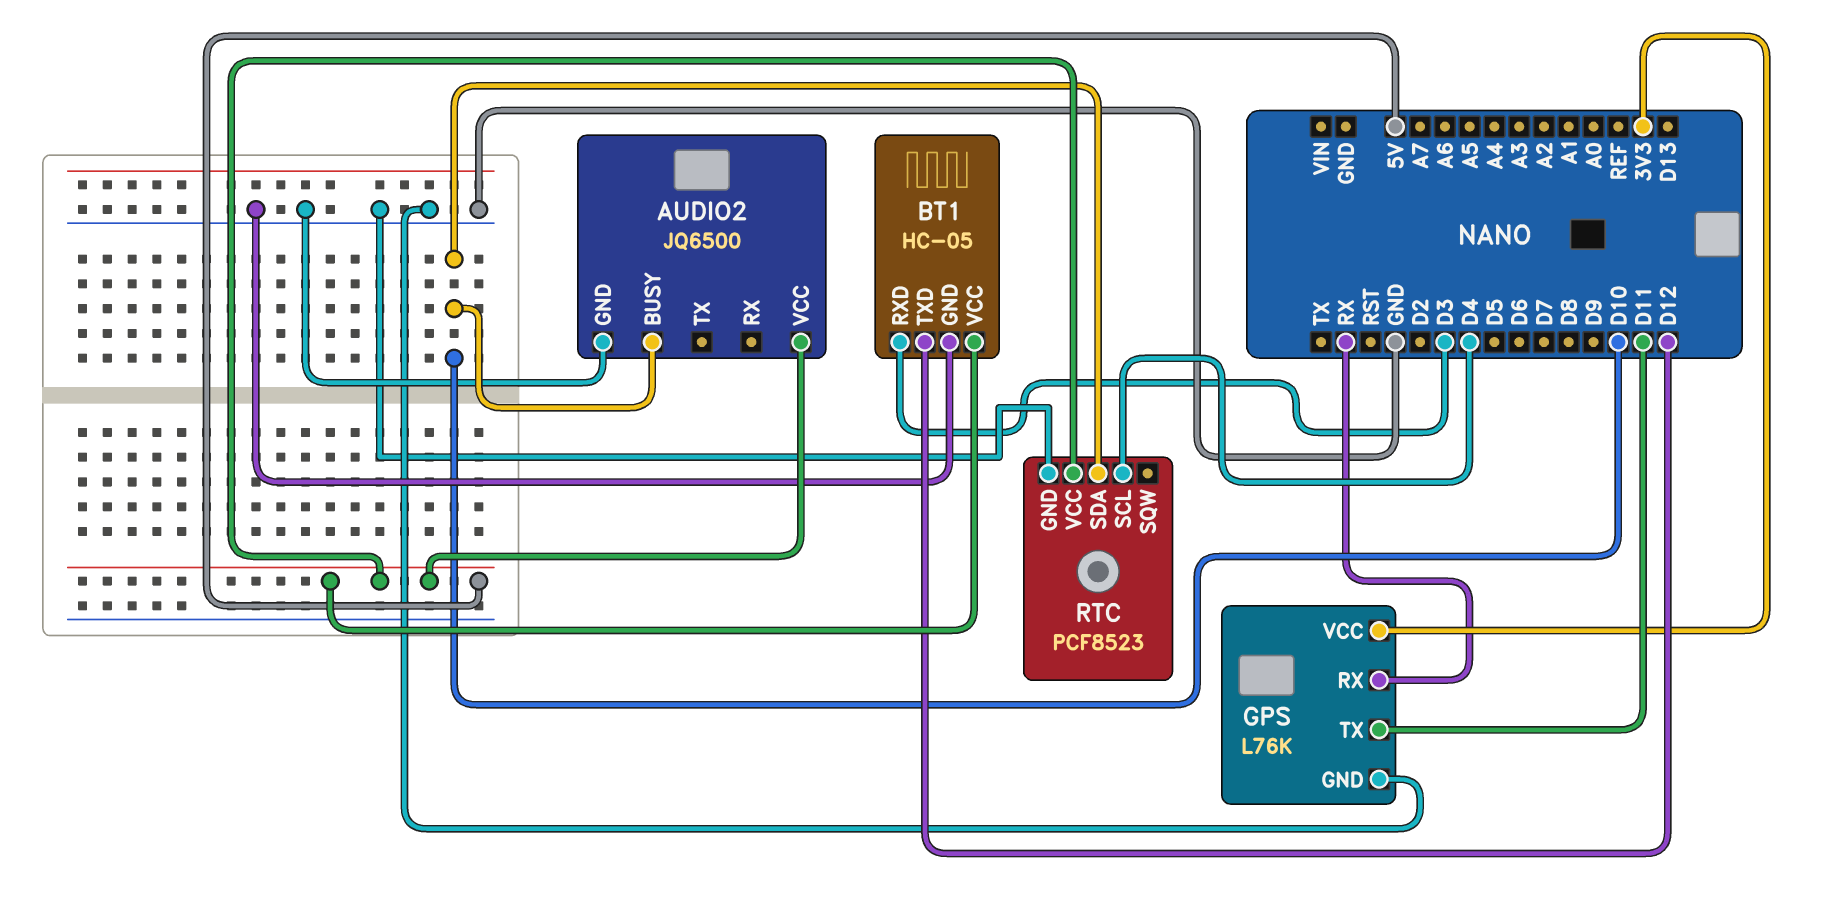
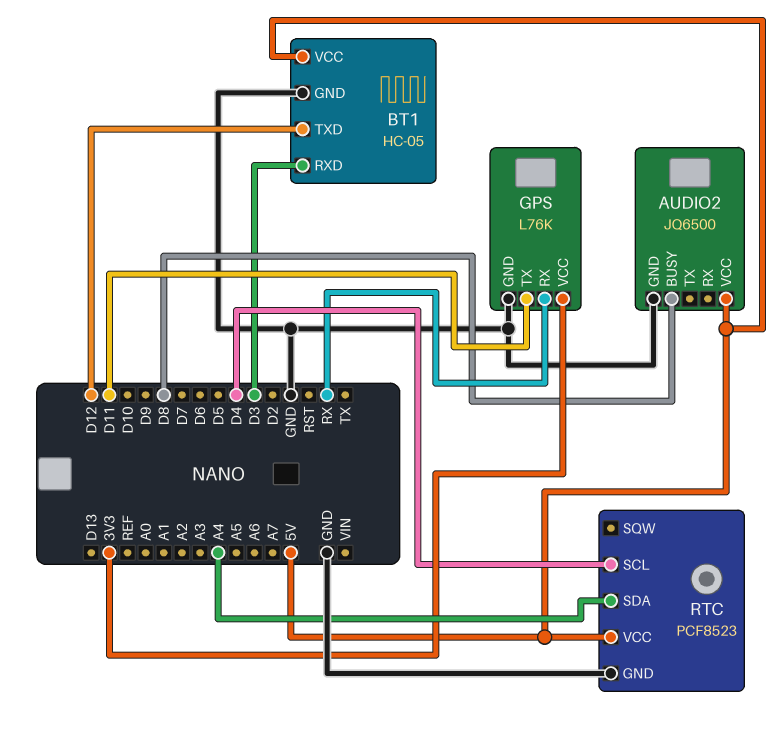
AUDIO2 pin BUSY: D10 -> D8
RTC pin SDA: D10 -> A4

